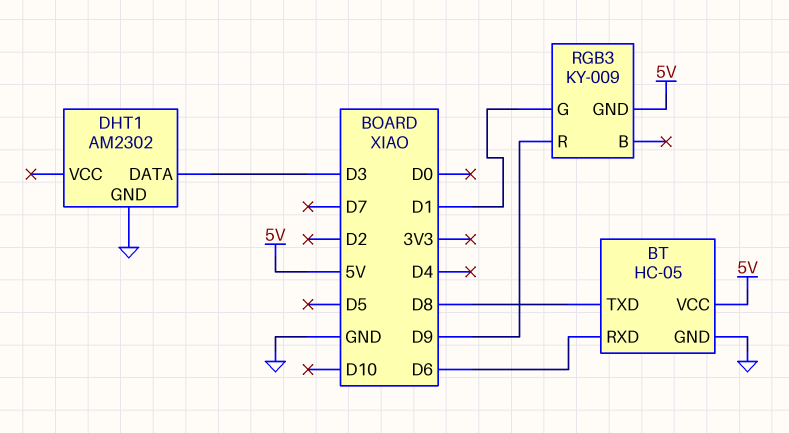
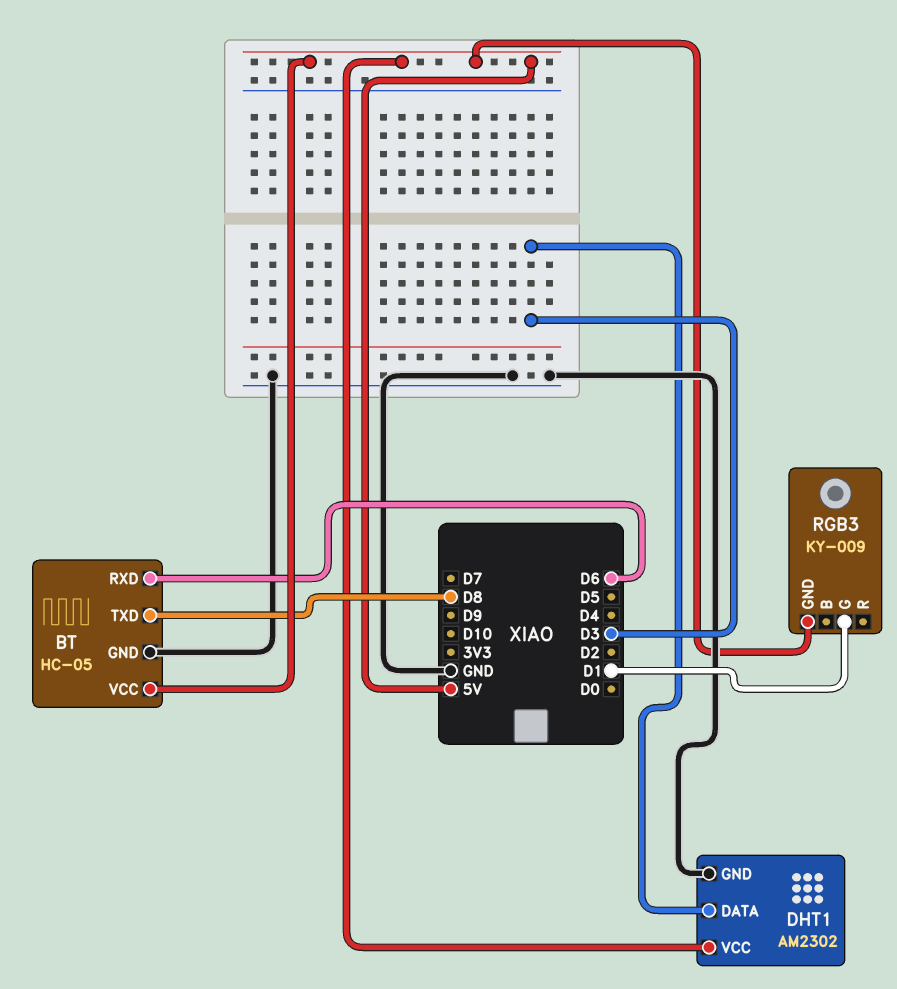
DHT1 pin VCC: none -> 5V
RGB3 pin R: D9 -> none

